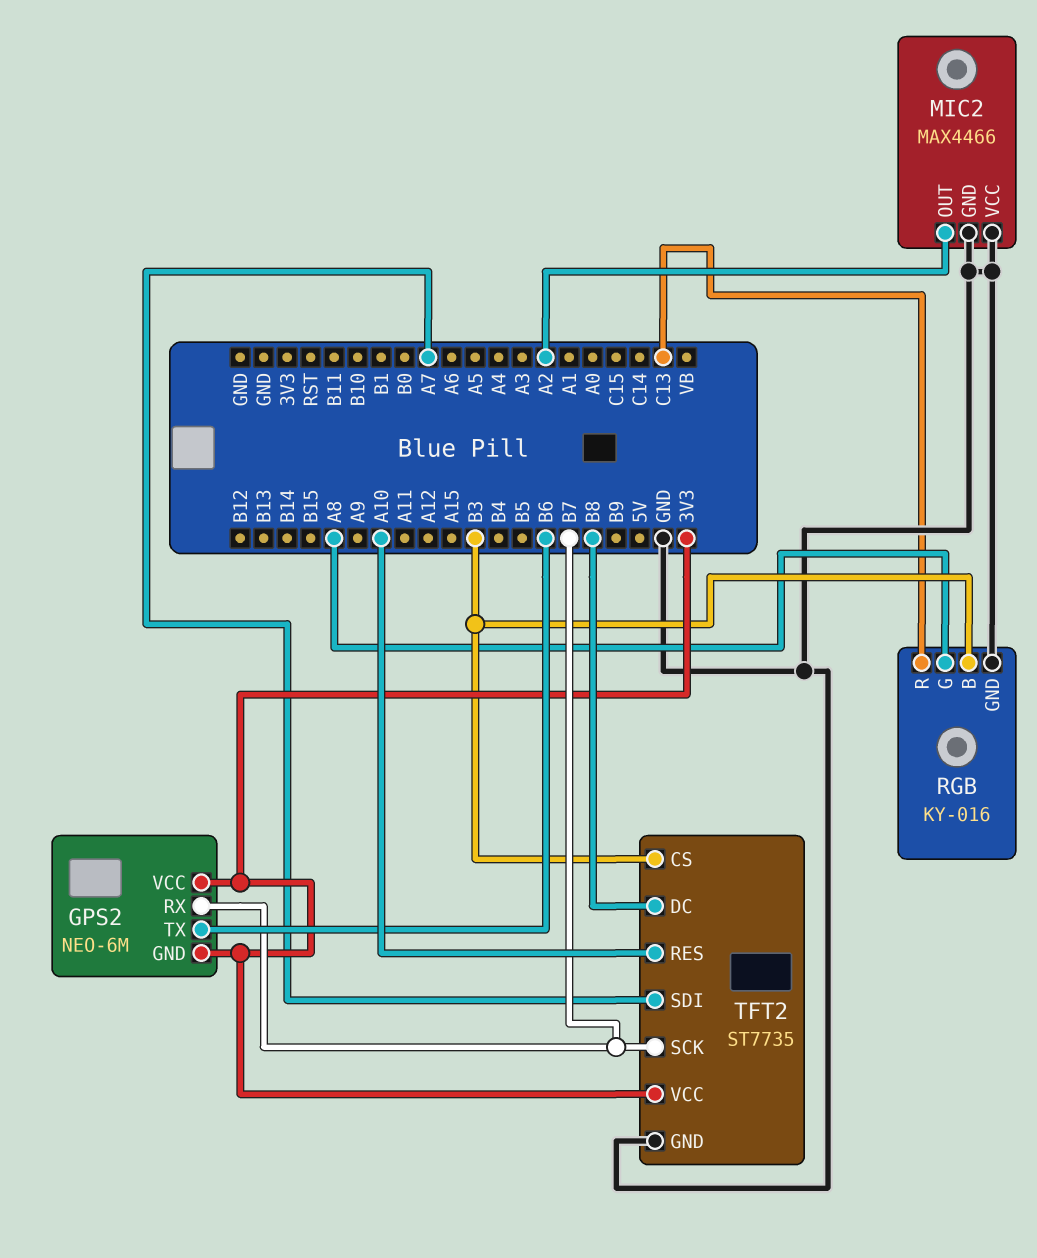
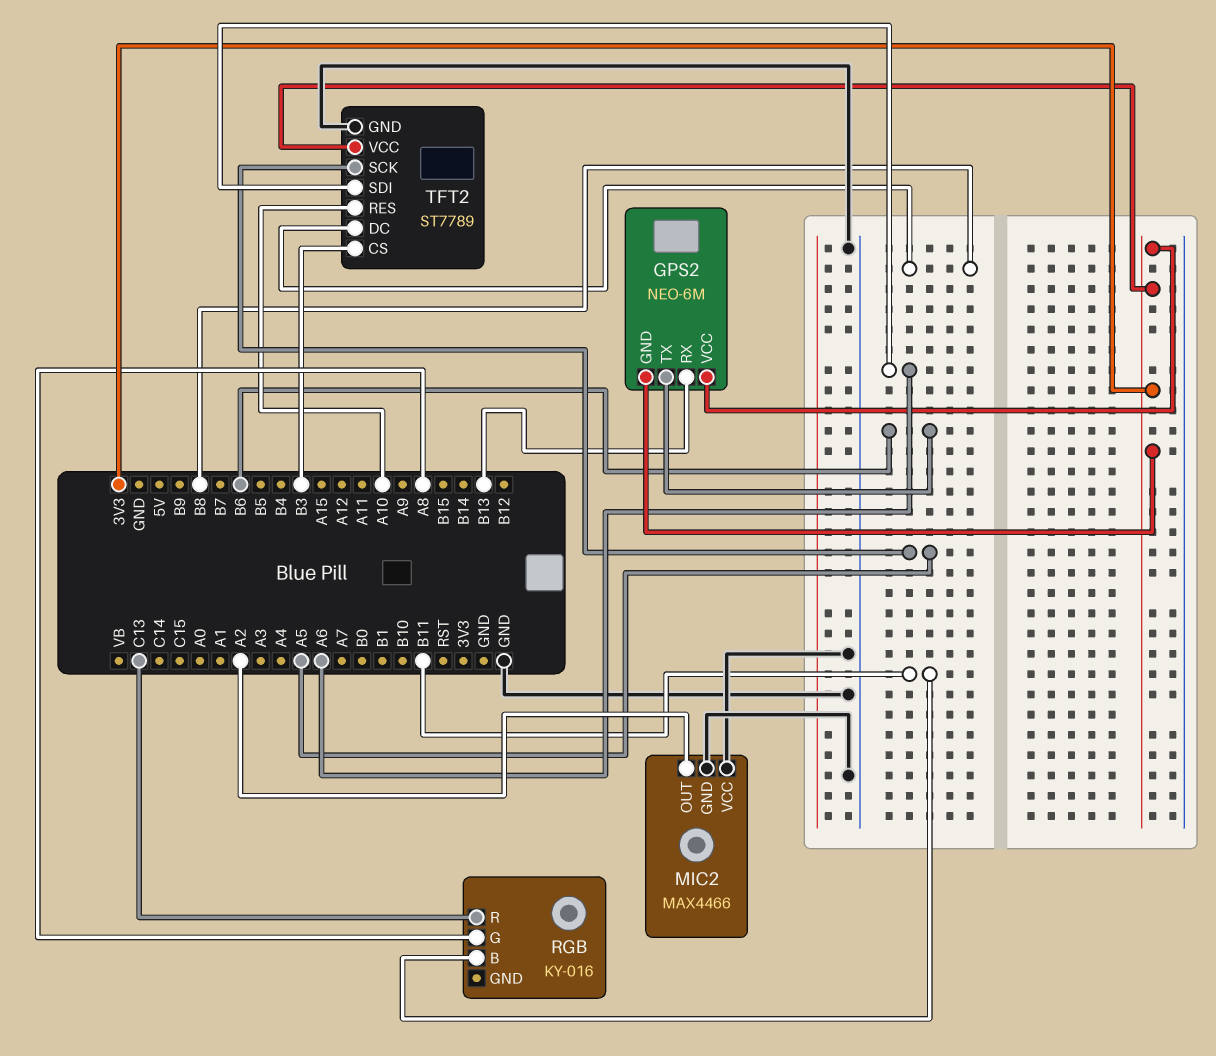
GPS2 pin RX: B7 -> B13
RGB pin B: B3 -> B11
RGB pin GND: GND -> none
TFT2: ST7735 -> ST7789
TFT2 pin SCK: B7 -> A5
TFT2 pin SDI: A7 -> A6

